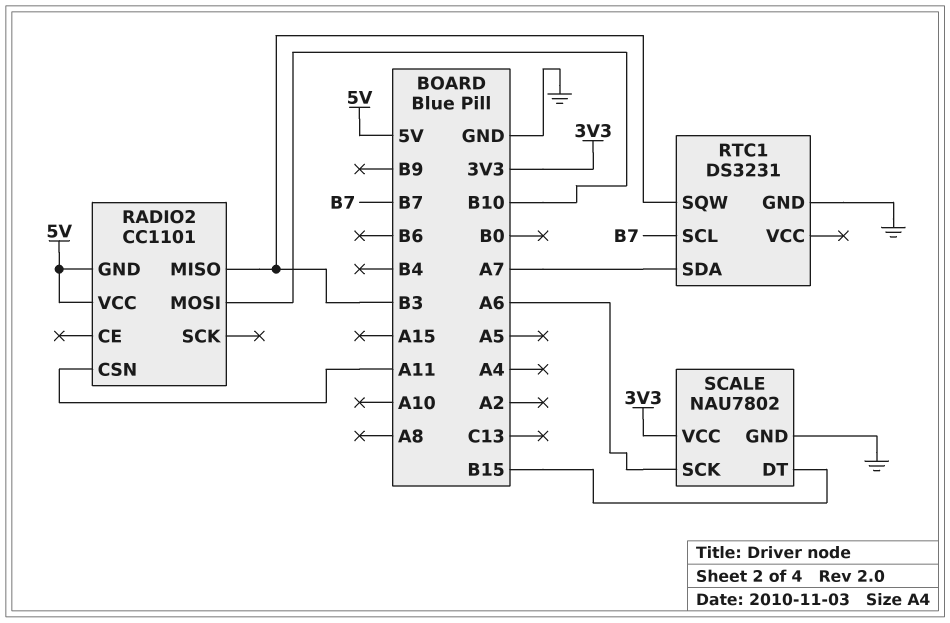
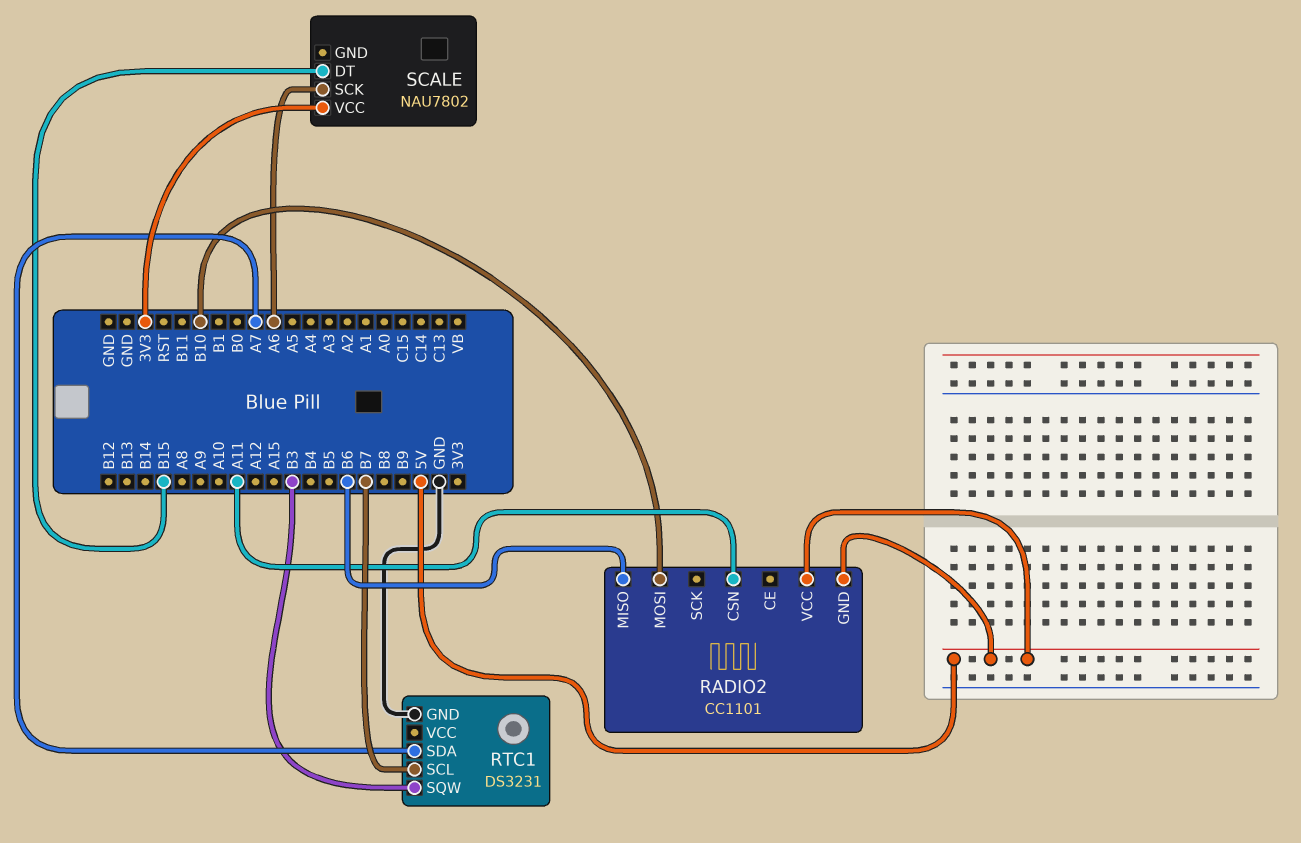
RADIO2 pin MISO: B3 -> B6
SCALE pin GND: GND -> none

